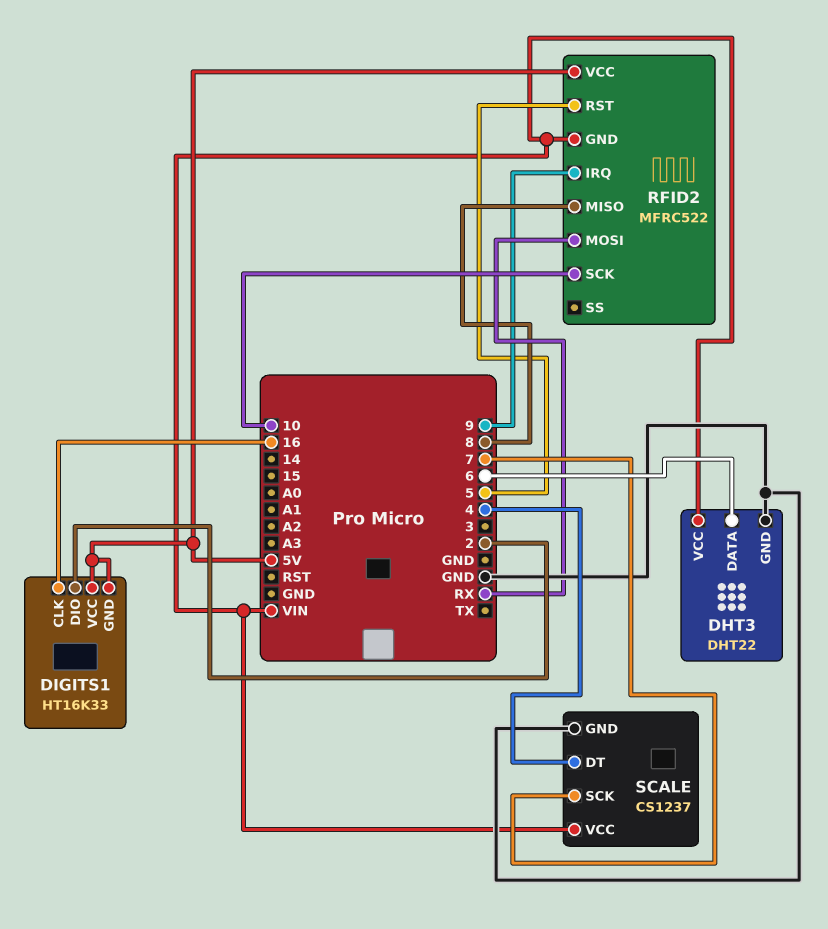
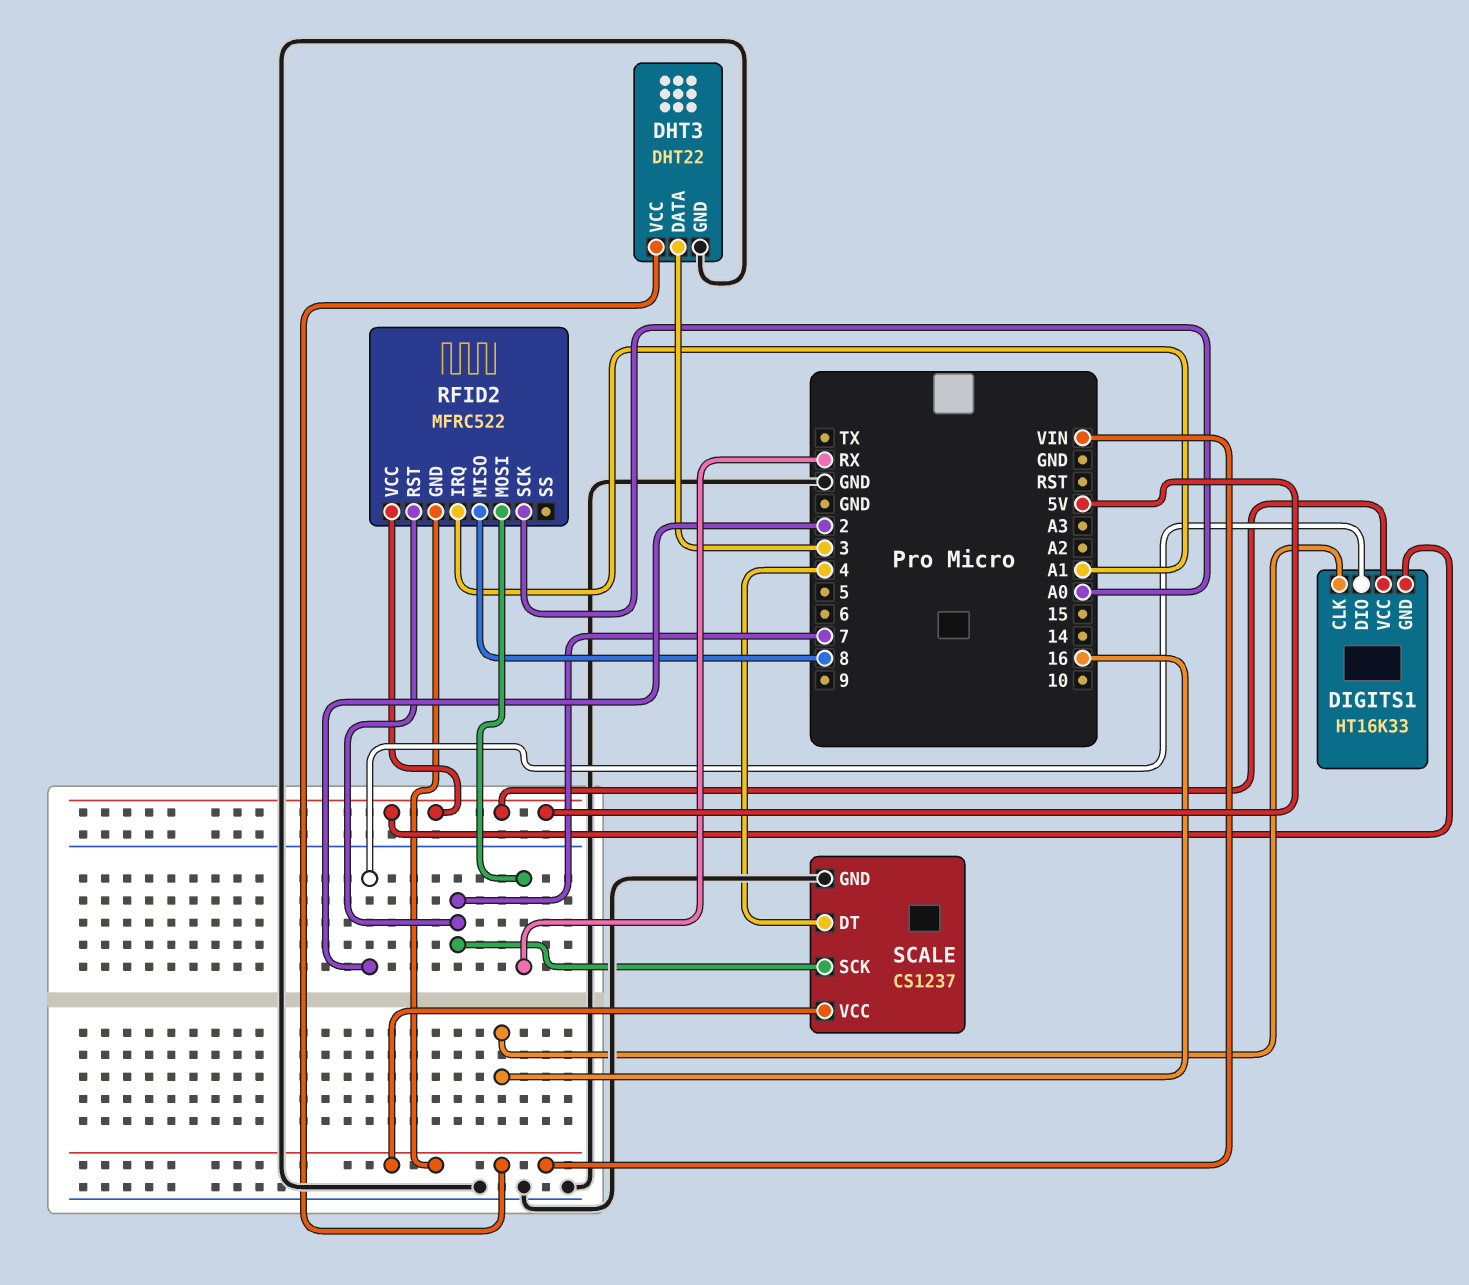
DHT3 pin DATA: 6 -> 3
RFID2 pin IRQ: 9 -> A1
RFID2 pin RST: 5 -> 7
RFID2 pin SCK: 10 -> A0

